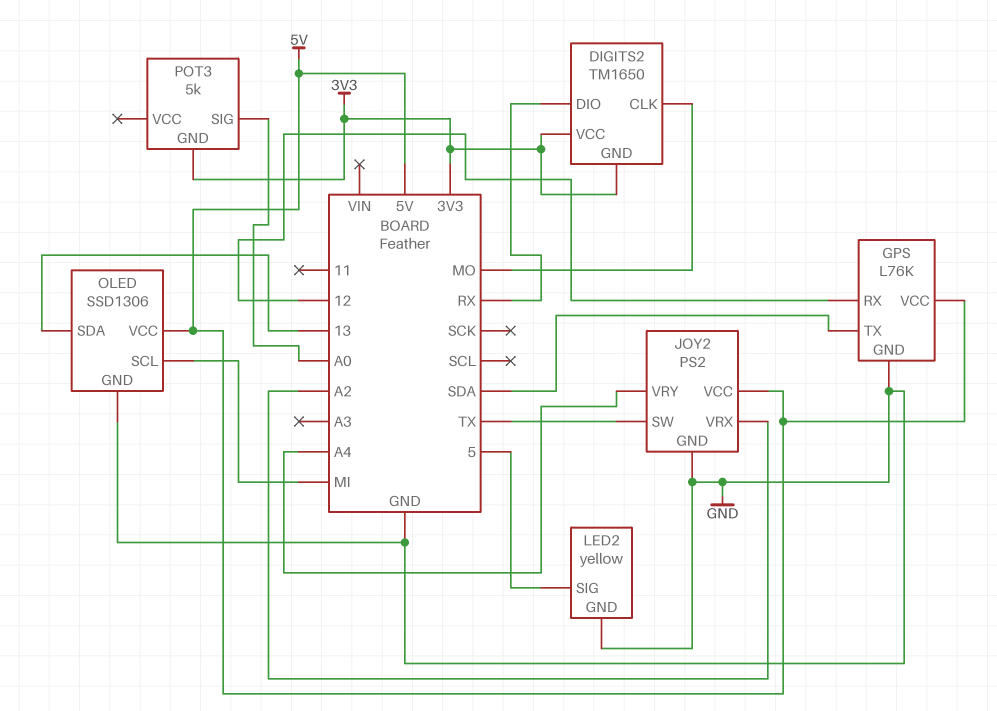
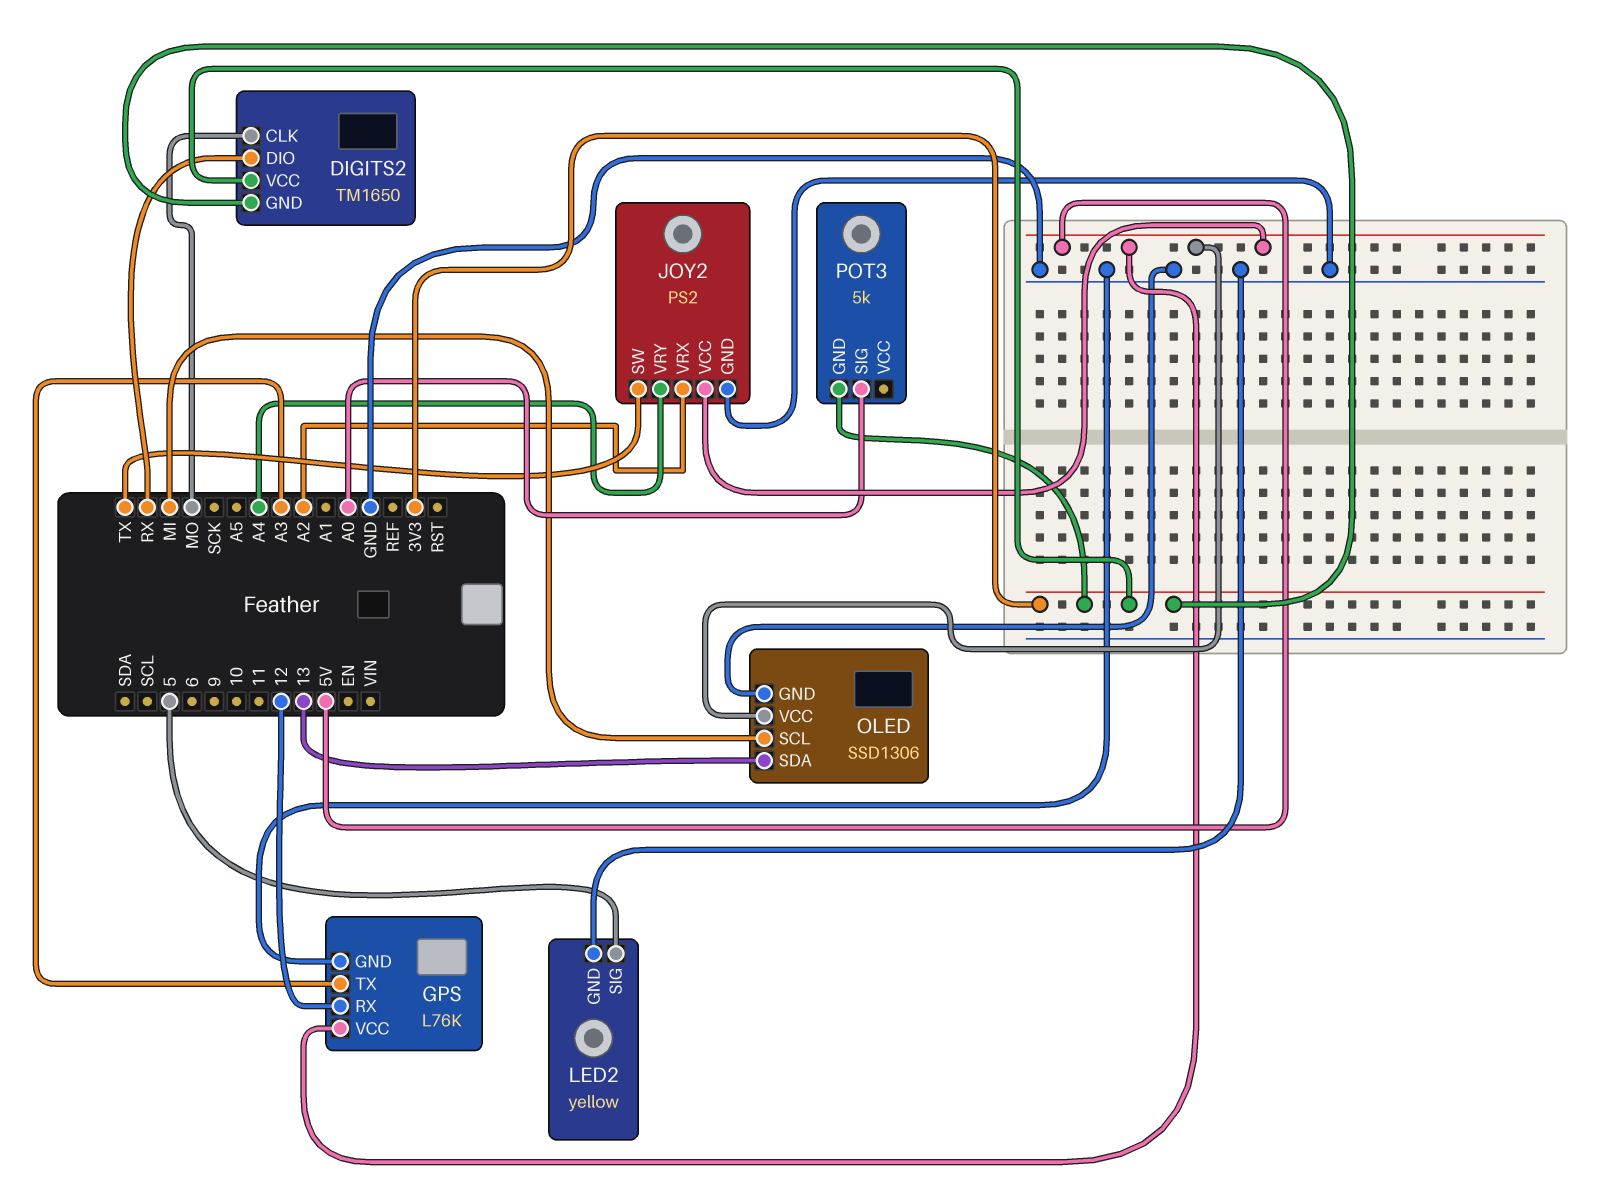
GPS pin TX: SDA -> A3

